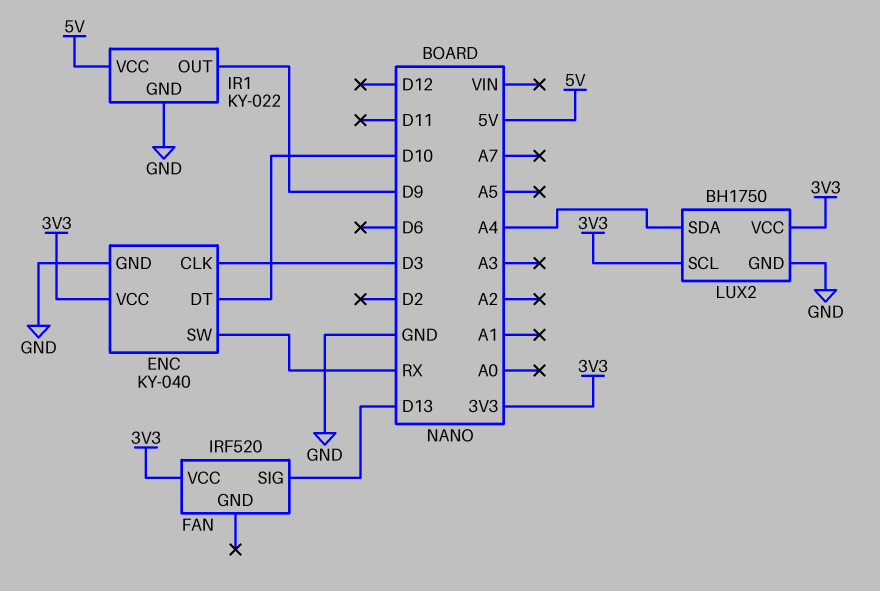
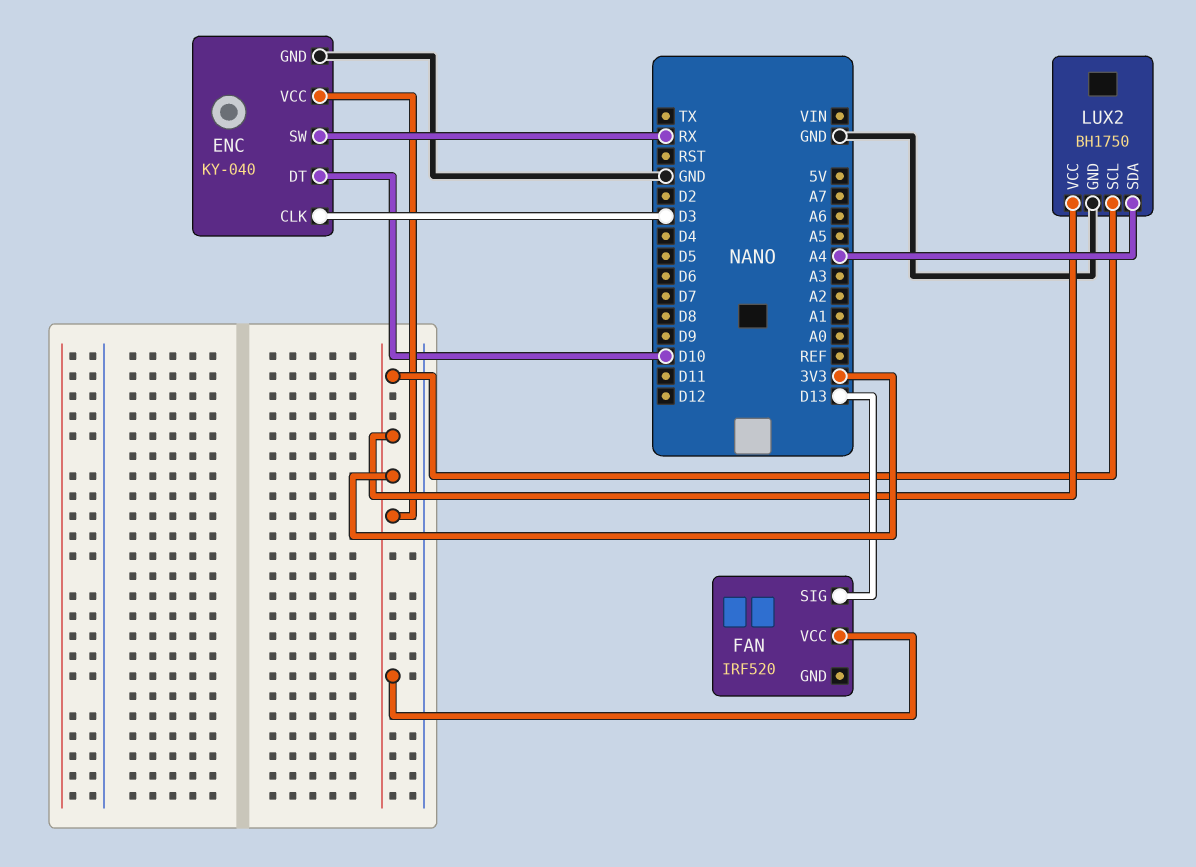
IR1: KY-022 -> none
IR1 pin GND: GND -> none
IR1 pin OUT: D9 -> none
IR1 pin VCC: 5V -> none

